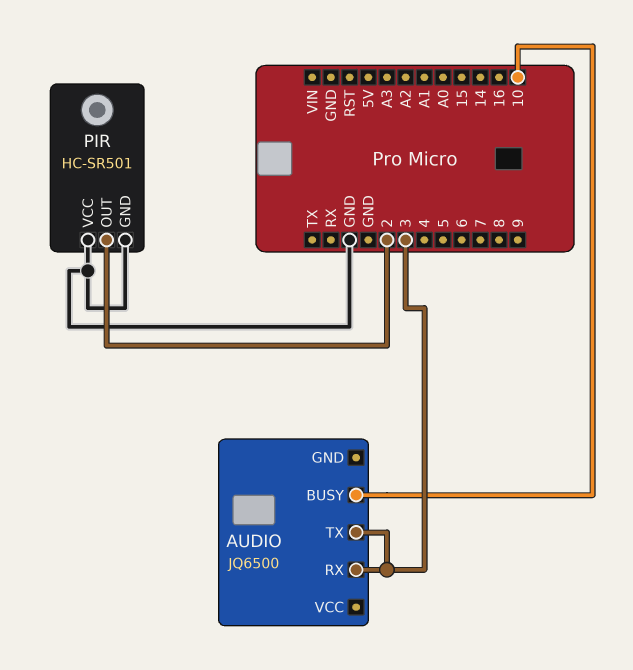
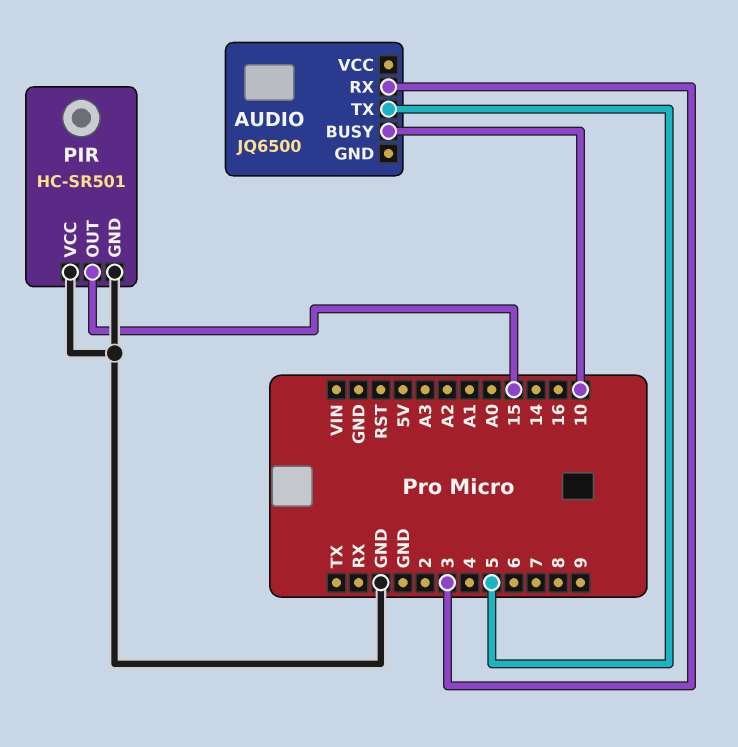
AUDIO pin TX: 3 -> 5
PIR pin OUT: 2 -> 15

